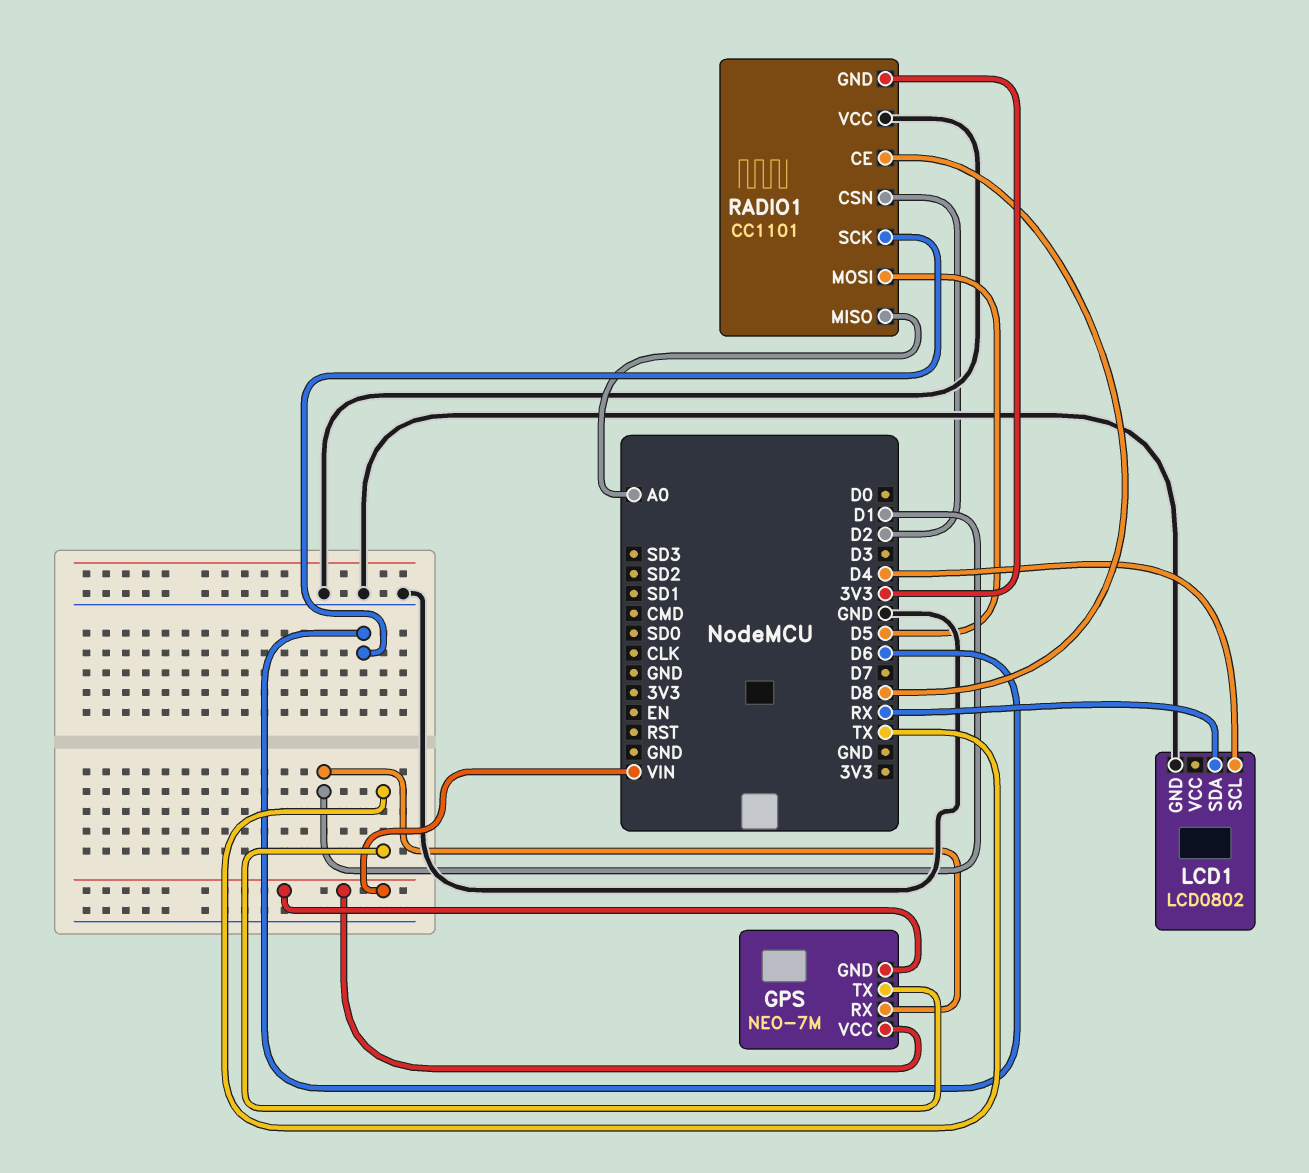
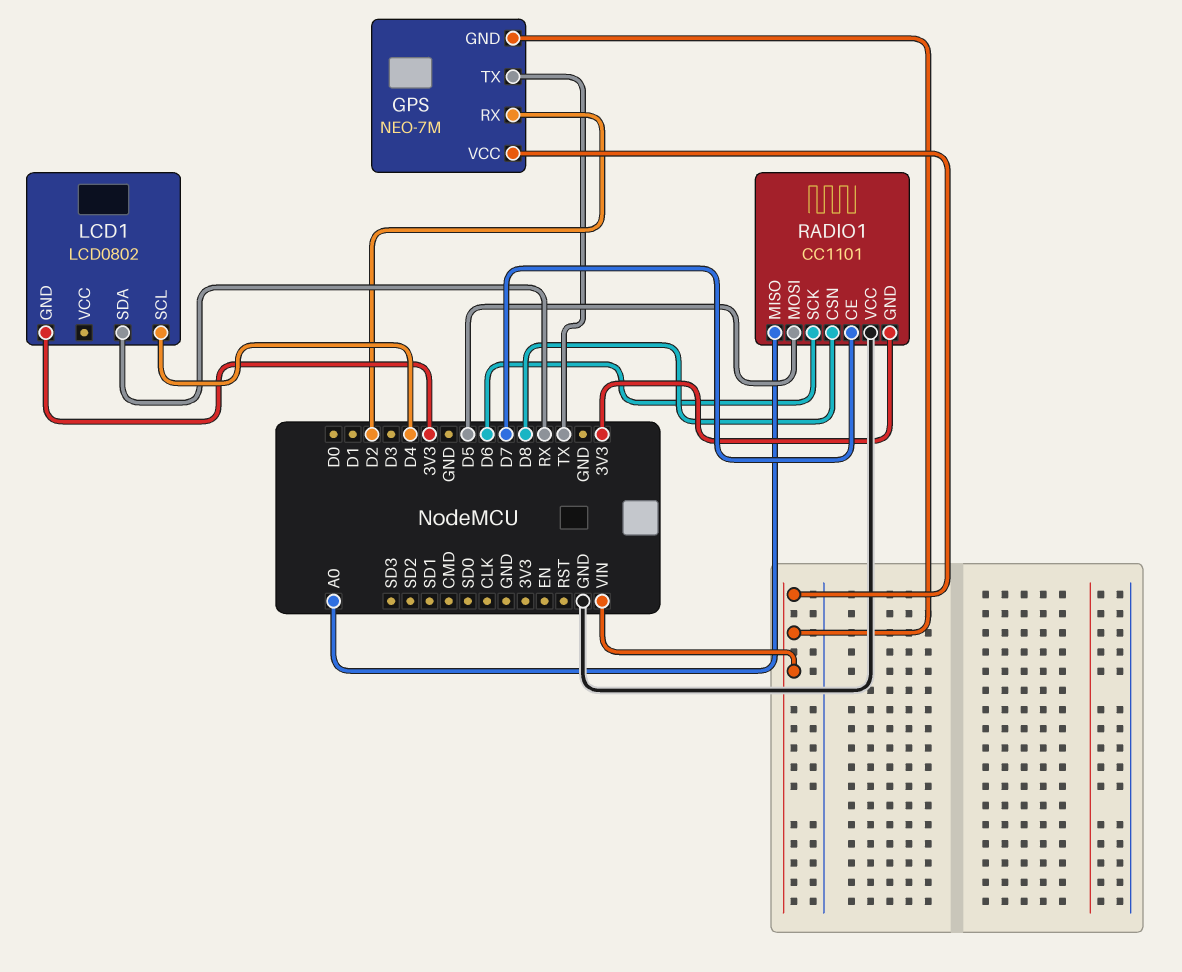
GPS pin RX: D1 -> D2
LCD1 pin GND: GND -> 3V3
RADIO1 pin CE: D8 -> D7
RADIO1 pin CSN: D2 -> D8

